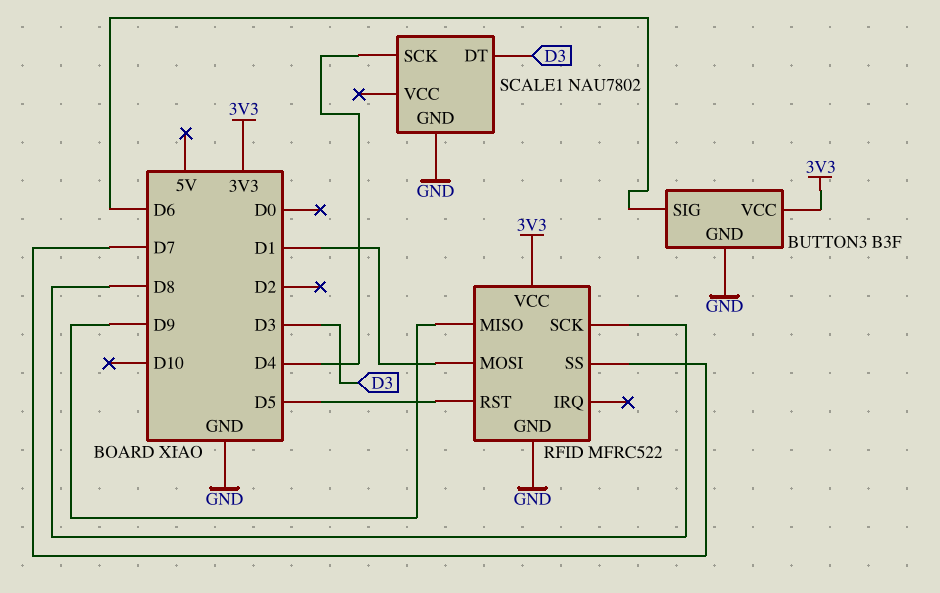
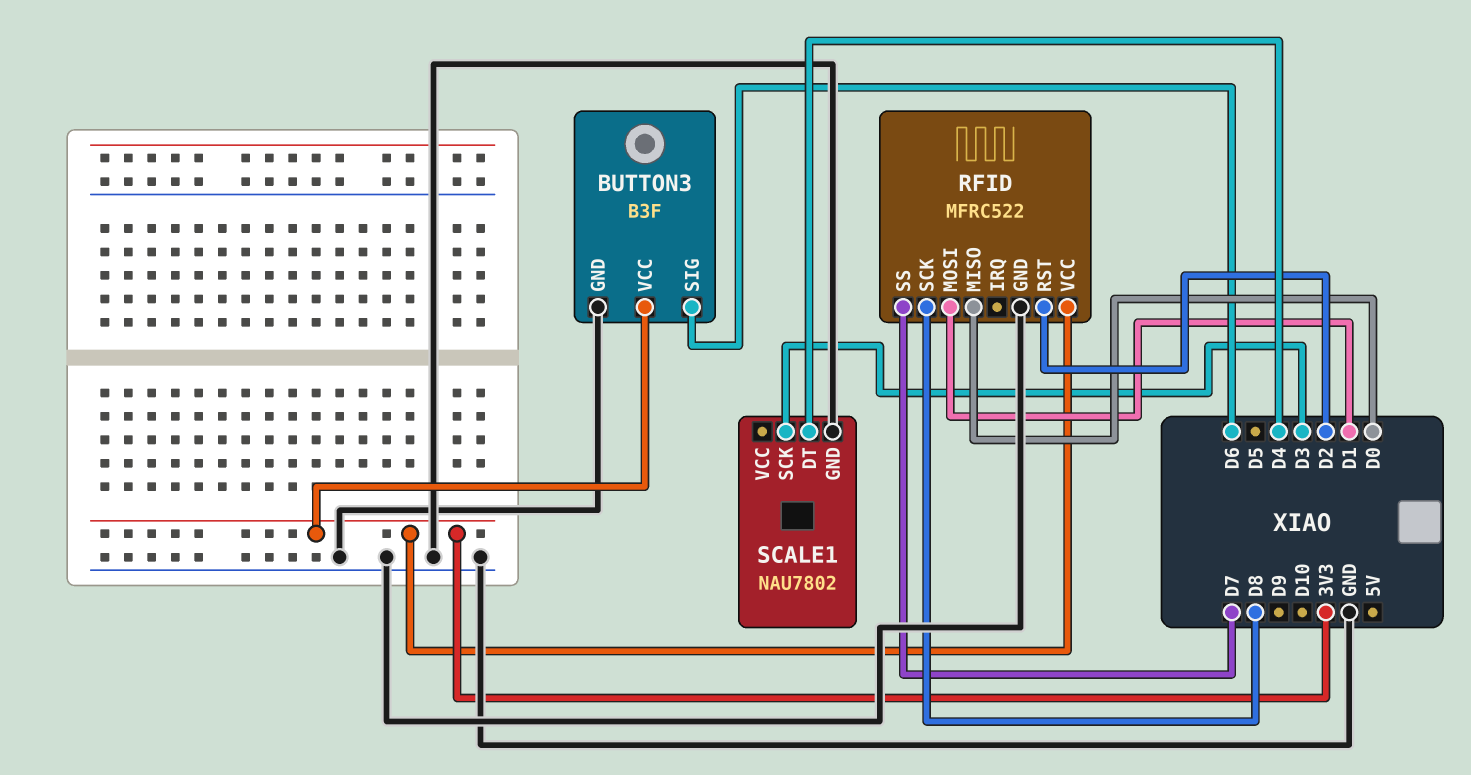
RFID pin MISO: D9 -> D0
RFID pin RST: D5 -> D2
SCALE1 pin DT: D3 -> D4
SCALE1 pin SCK: D4 -> D3

